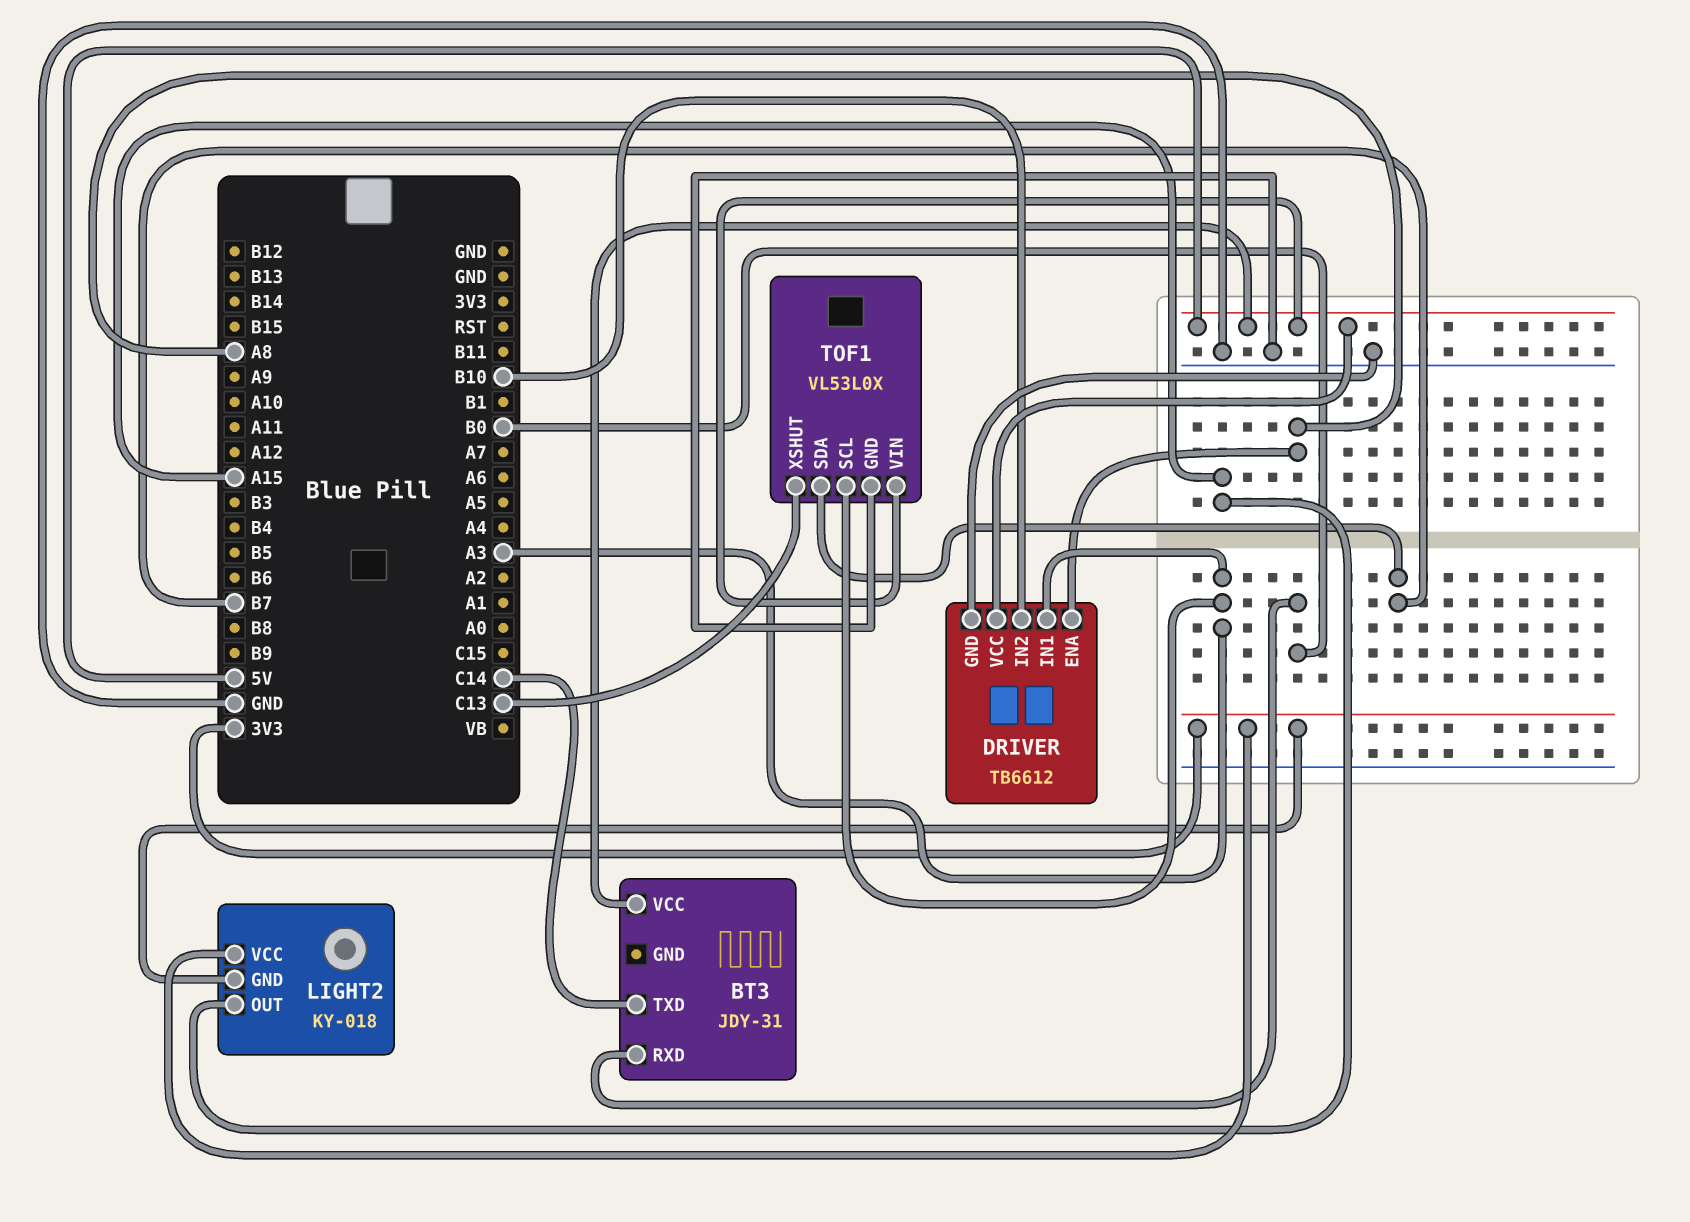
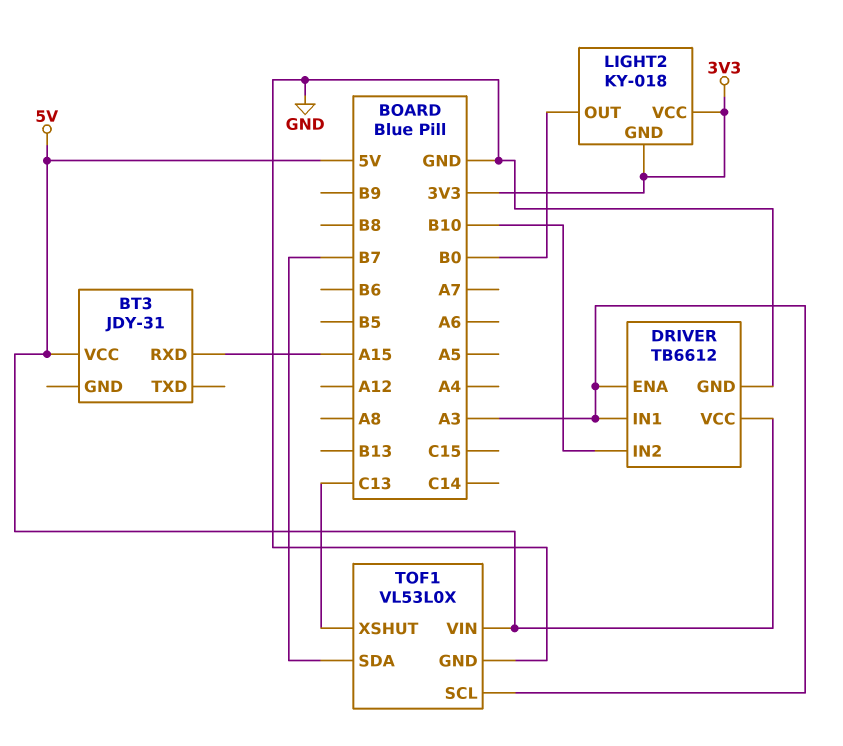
BT3 pin RXD: B0 -> A15
BT3 pin TXD: C14 -> none
DRIVER pin ENA: A8 -> A3
LIGHT2 pin OUT: A15 -> B0

